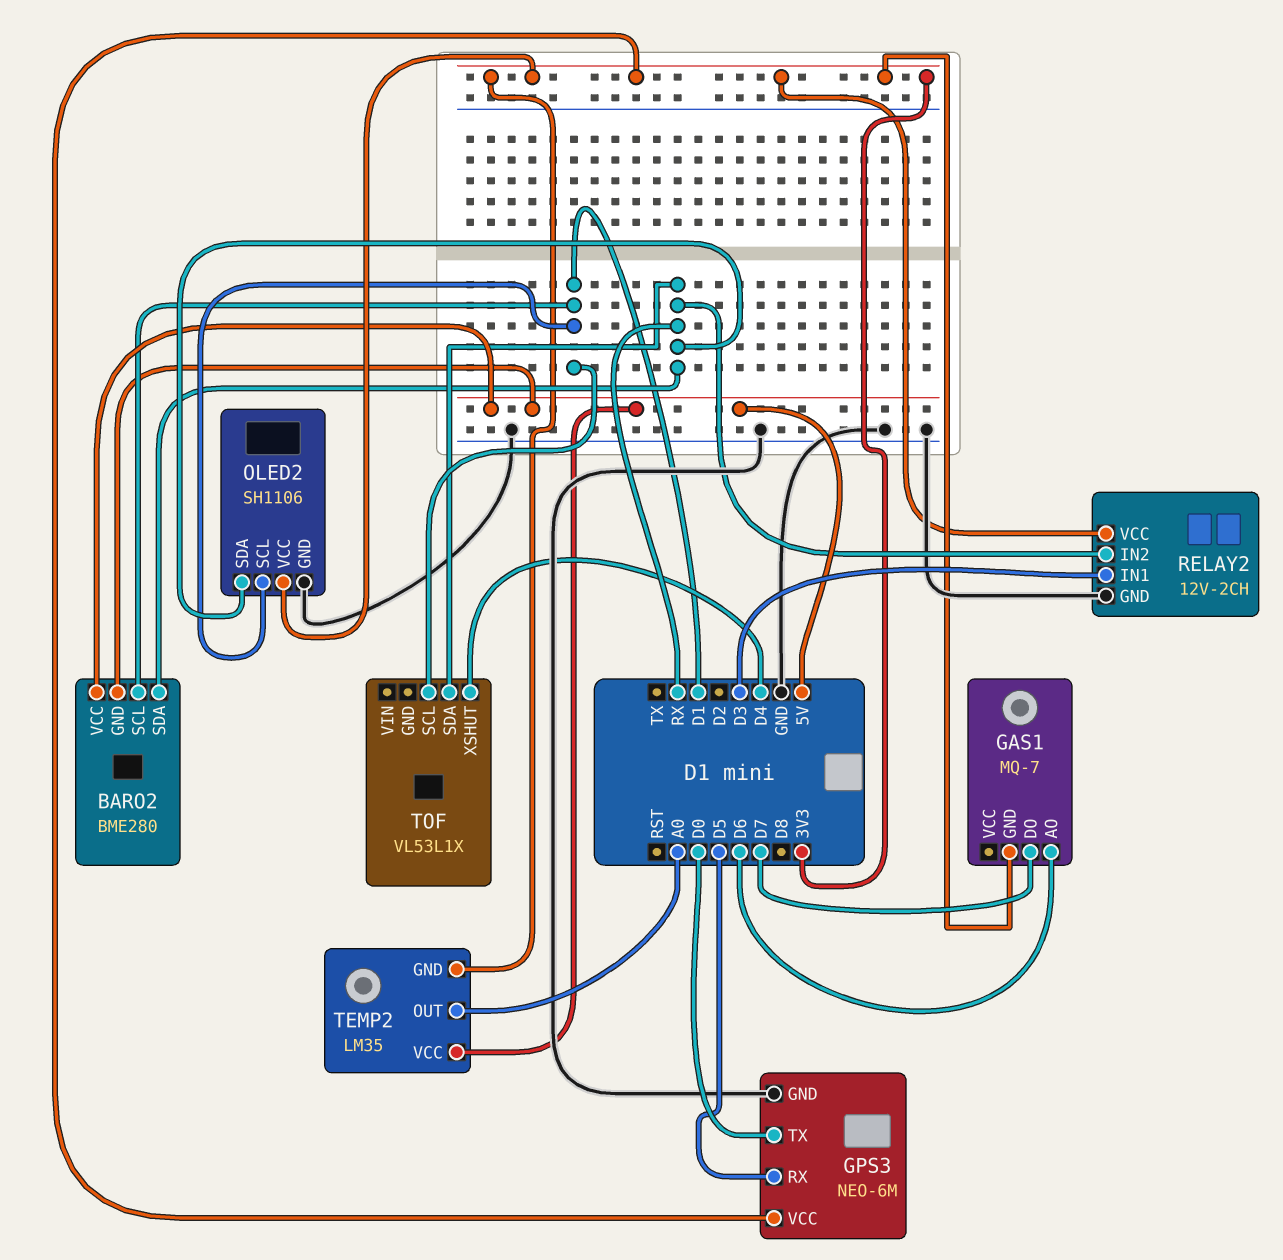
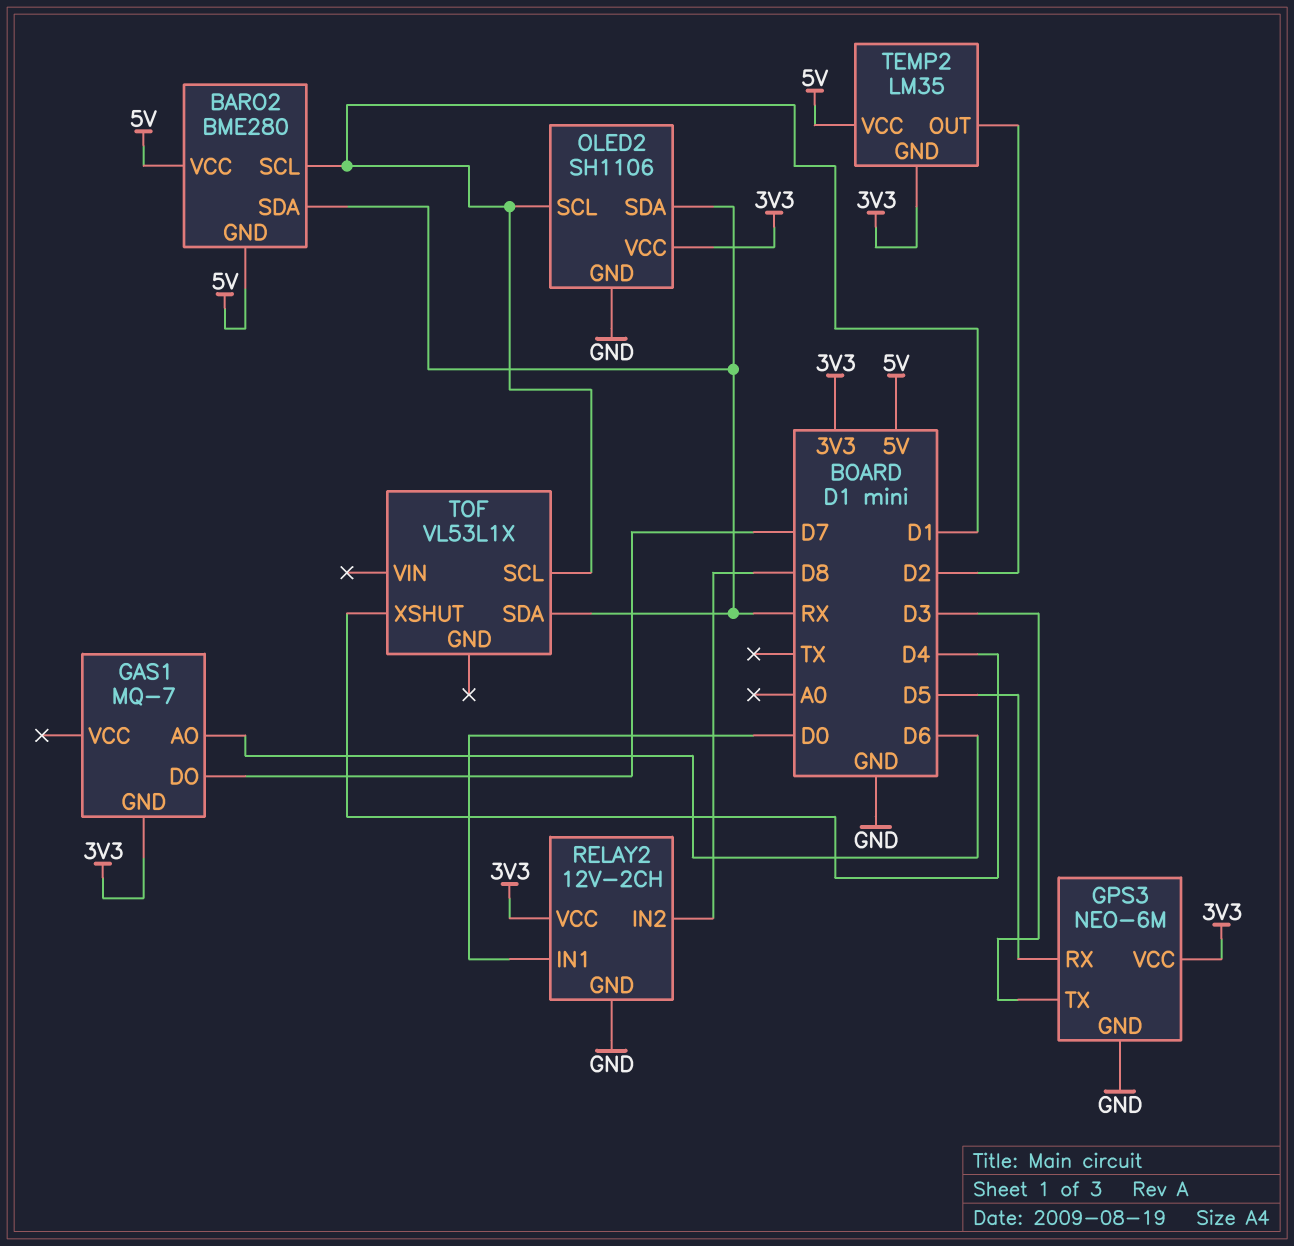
GPS3 pin TX: D0 -> D3
RELAY2 pin IN1: D3 -> D0
RELAY2 pin IN2: RX -> D8
TEMP2 pin OUT: A0 -> D2

